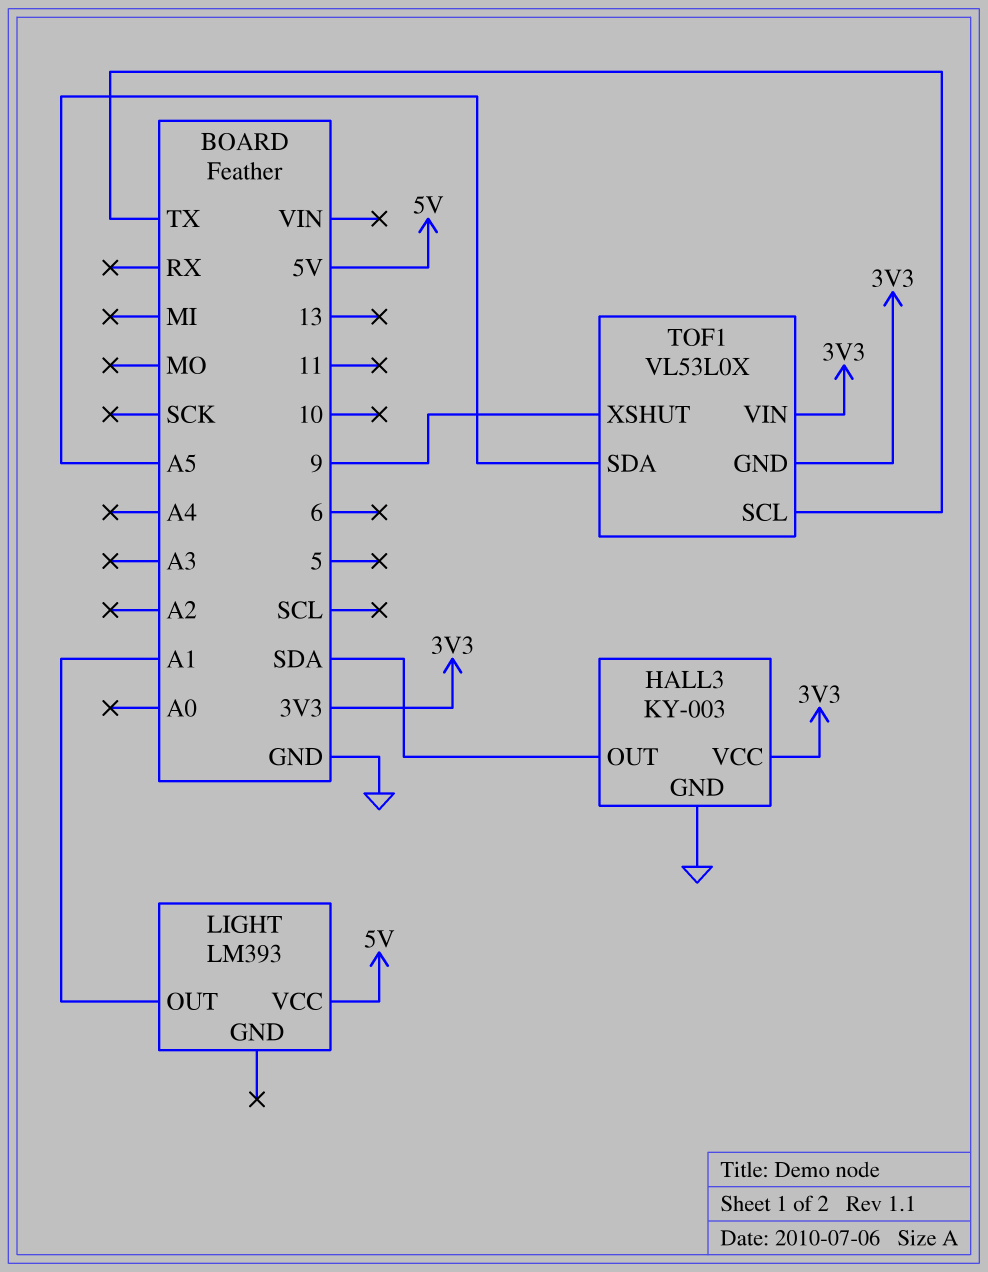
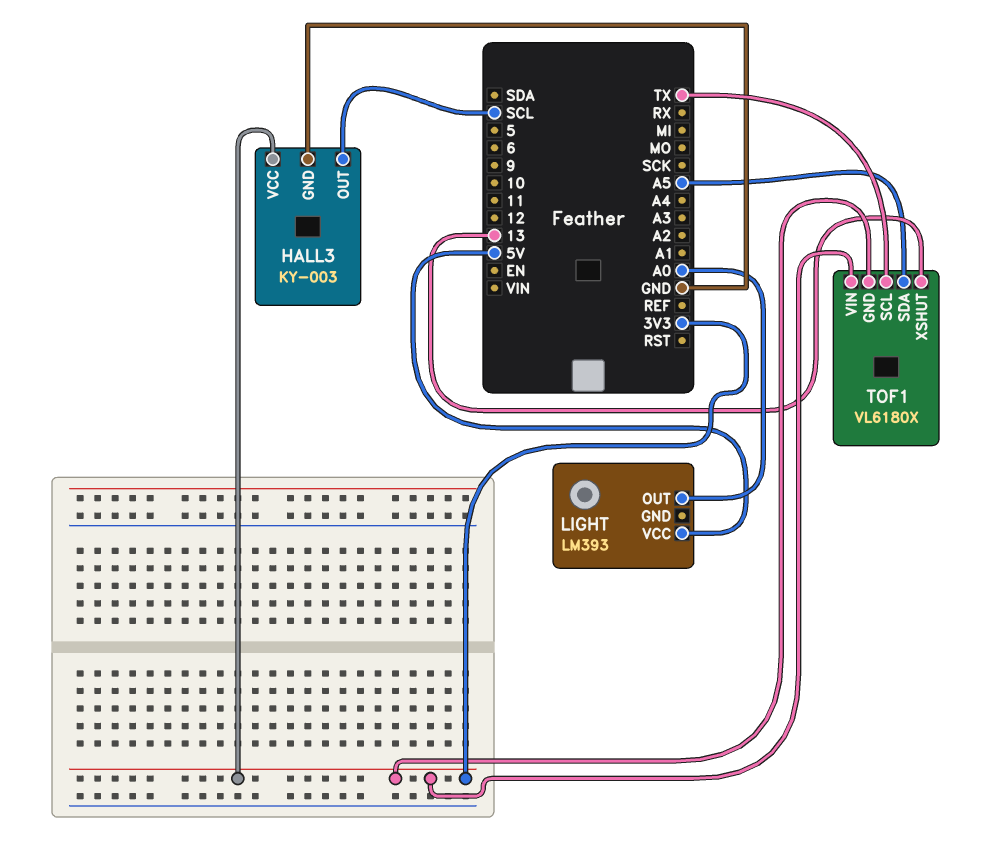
HALL3 pin OUT: SDA -> SCL
LIGHT pin OUT: A1 -> A0
TOF1: VL53L0X -> VL6180X
TOF1 pin XSHUT: 9 -> 13

